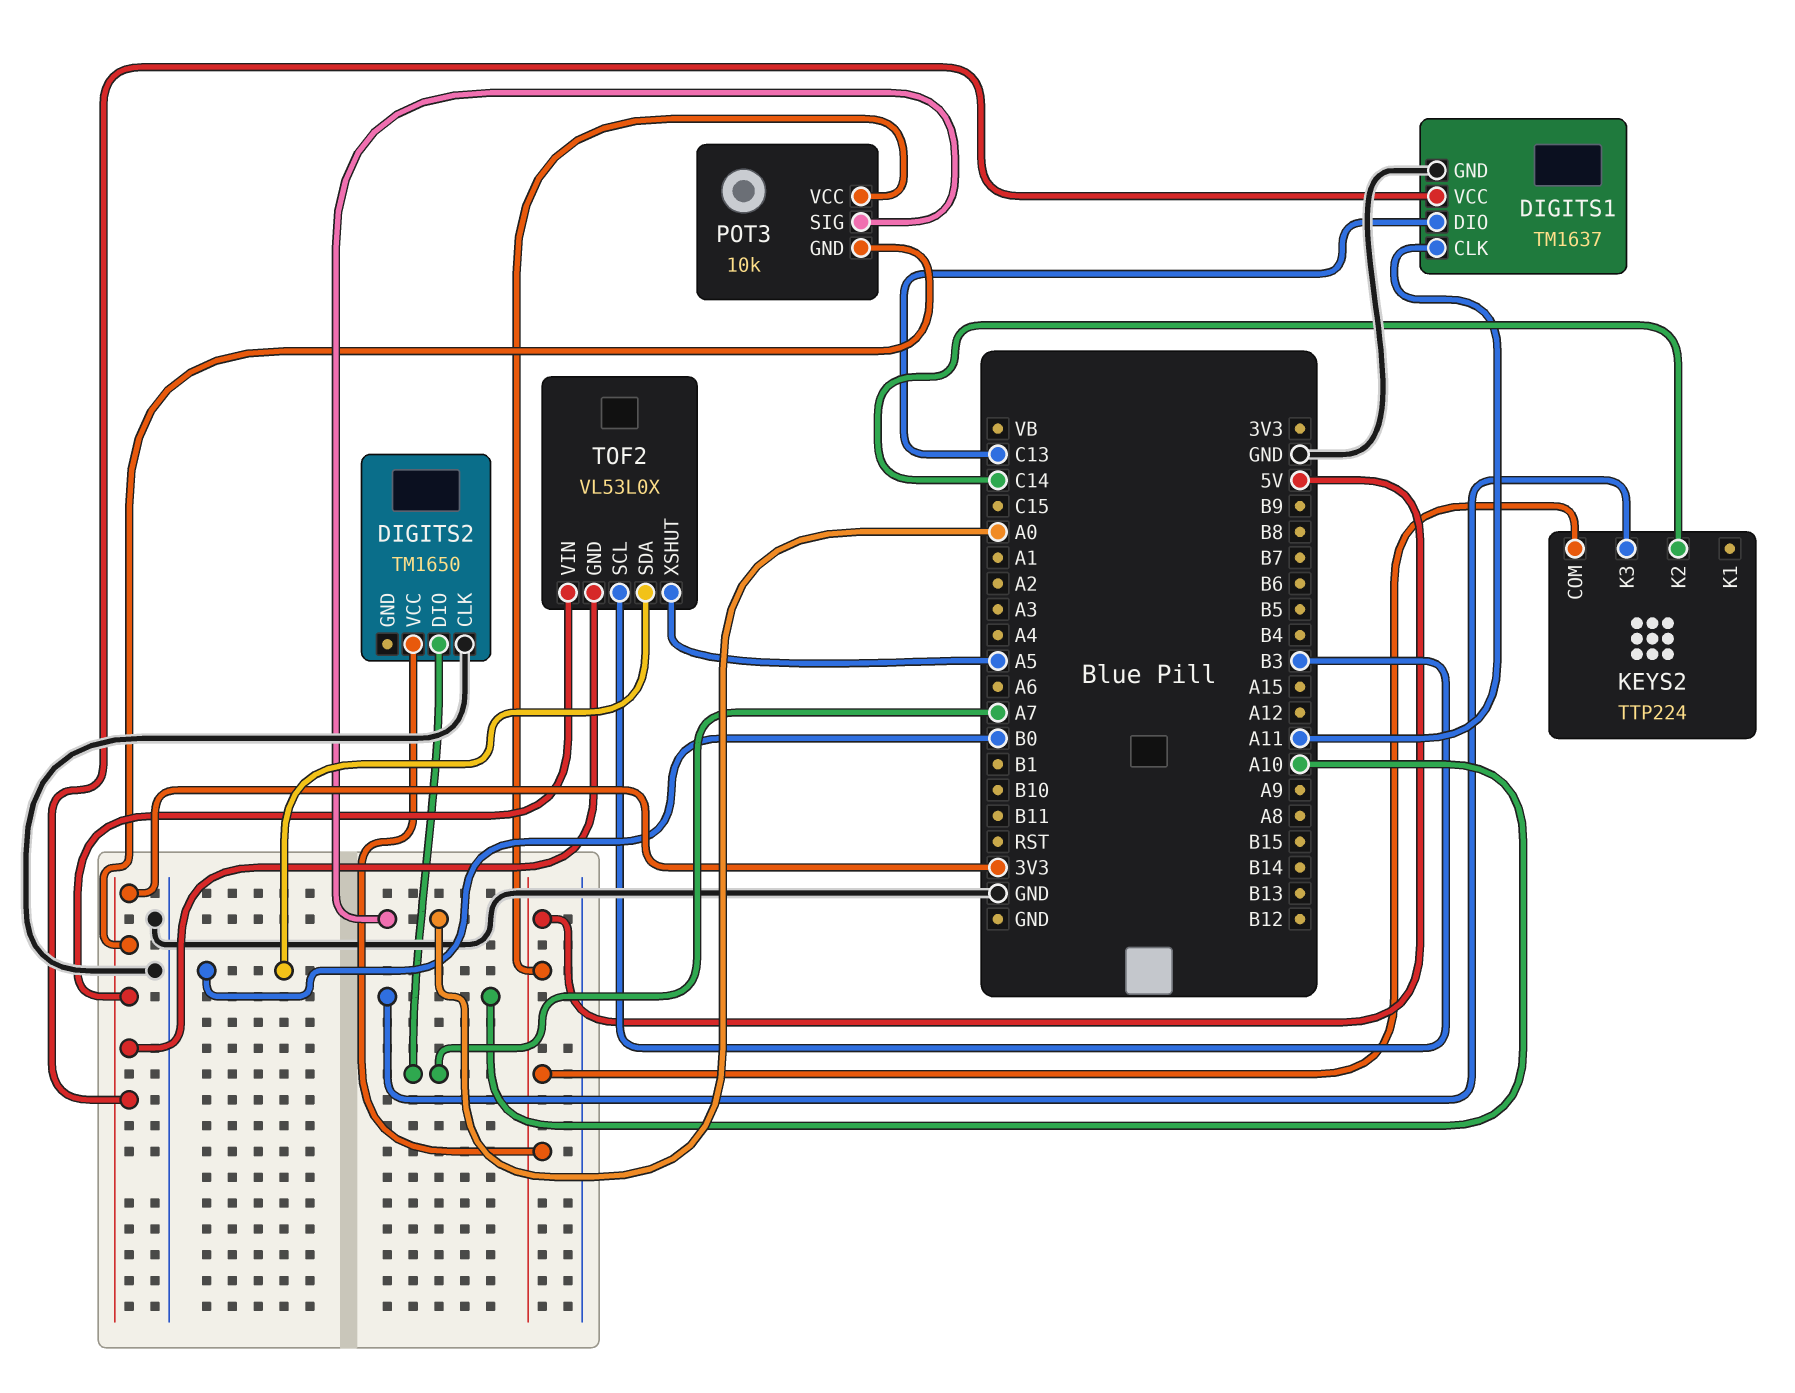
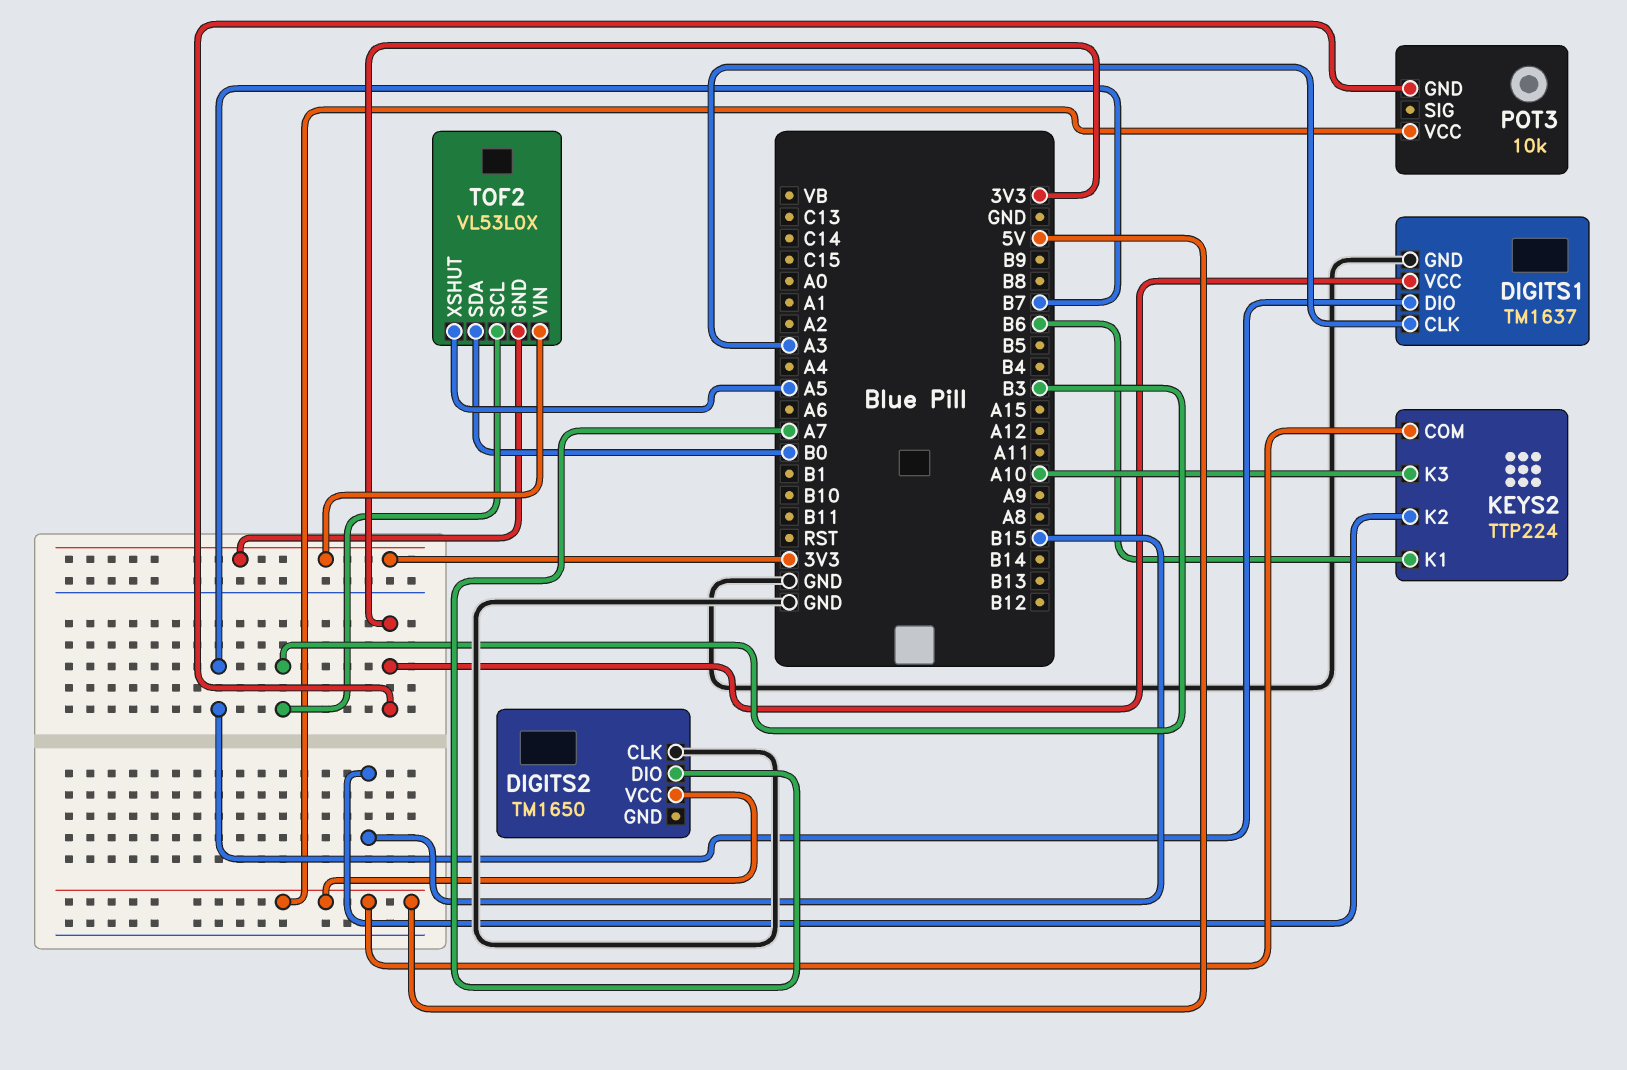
DIGITS1 pin CLK: A11 -> A3
DIGITS1 pin DIO: C13 -> B7
KEYS2 pin K1: none -> B6
KEYS2 pin K2: C14 -> B15
POT3 pin SIG: A0 -> none

